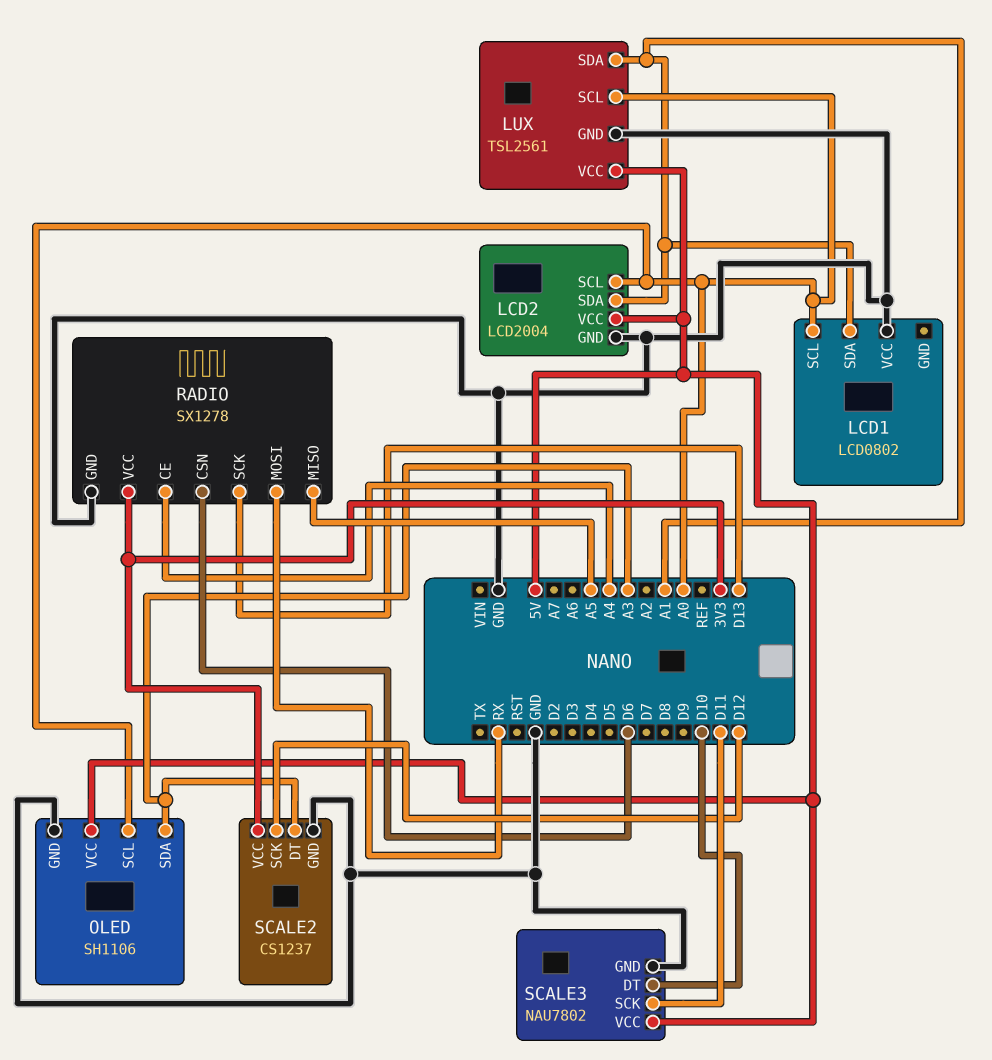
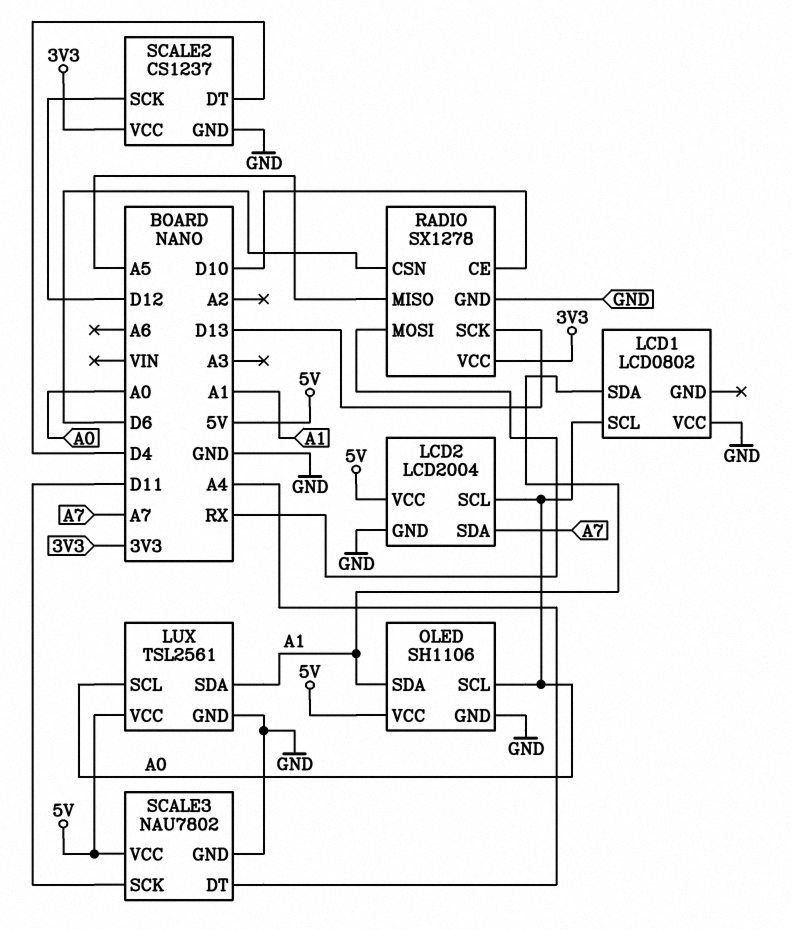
LCD2 pin SDA: A1 -> A7
OLED pin SDA: A3 -> A1
RADIO pin CE: A4 -> D10
SCALE2 pin DT: A3 -> D4
SCALE3 pin DT: D10 -> A4

